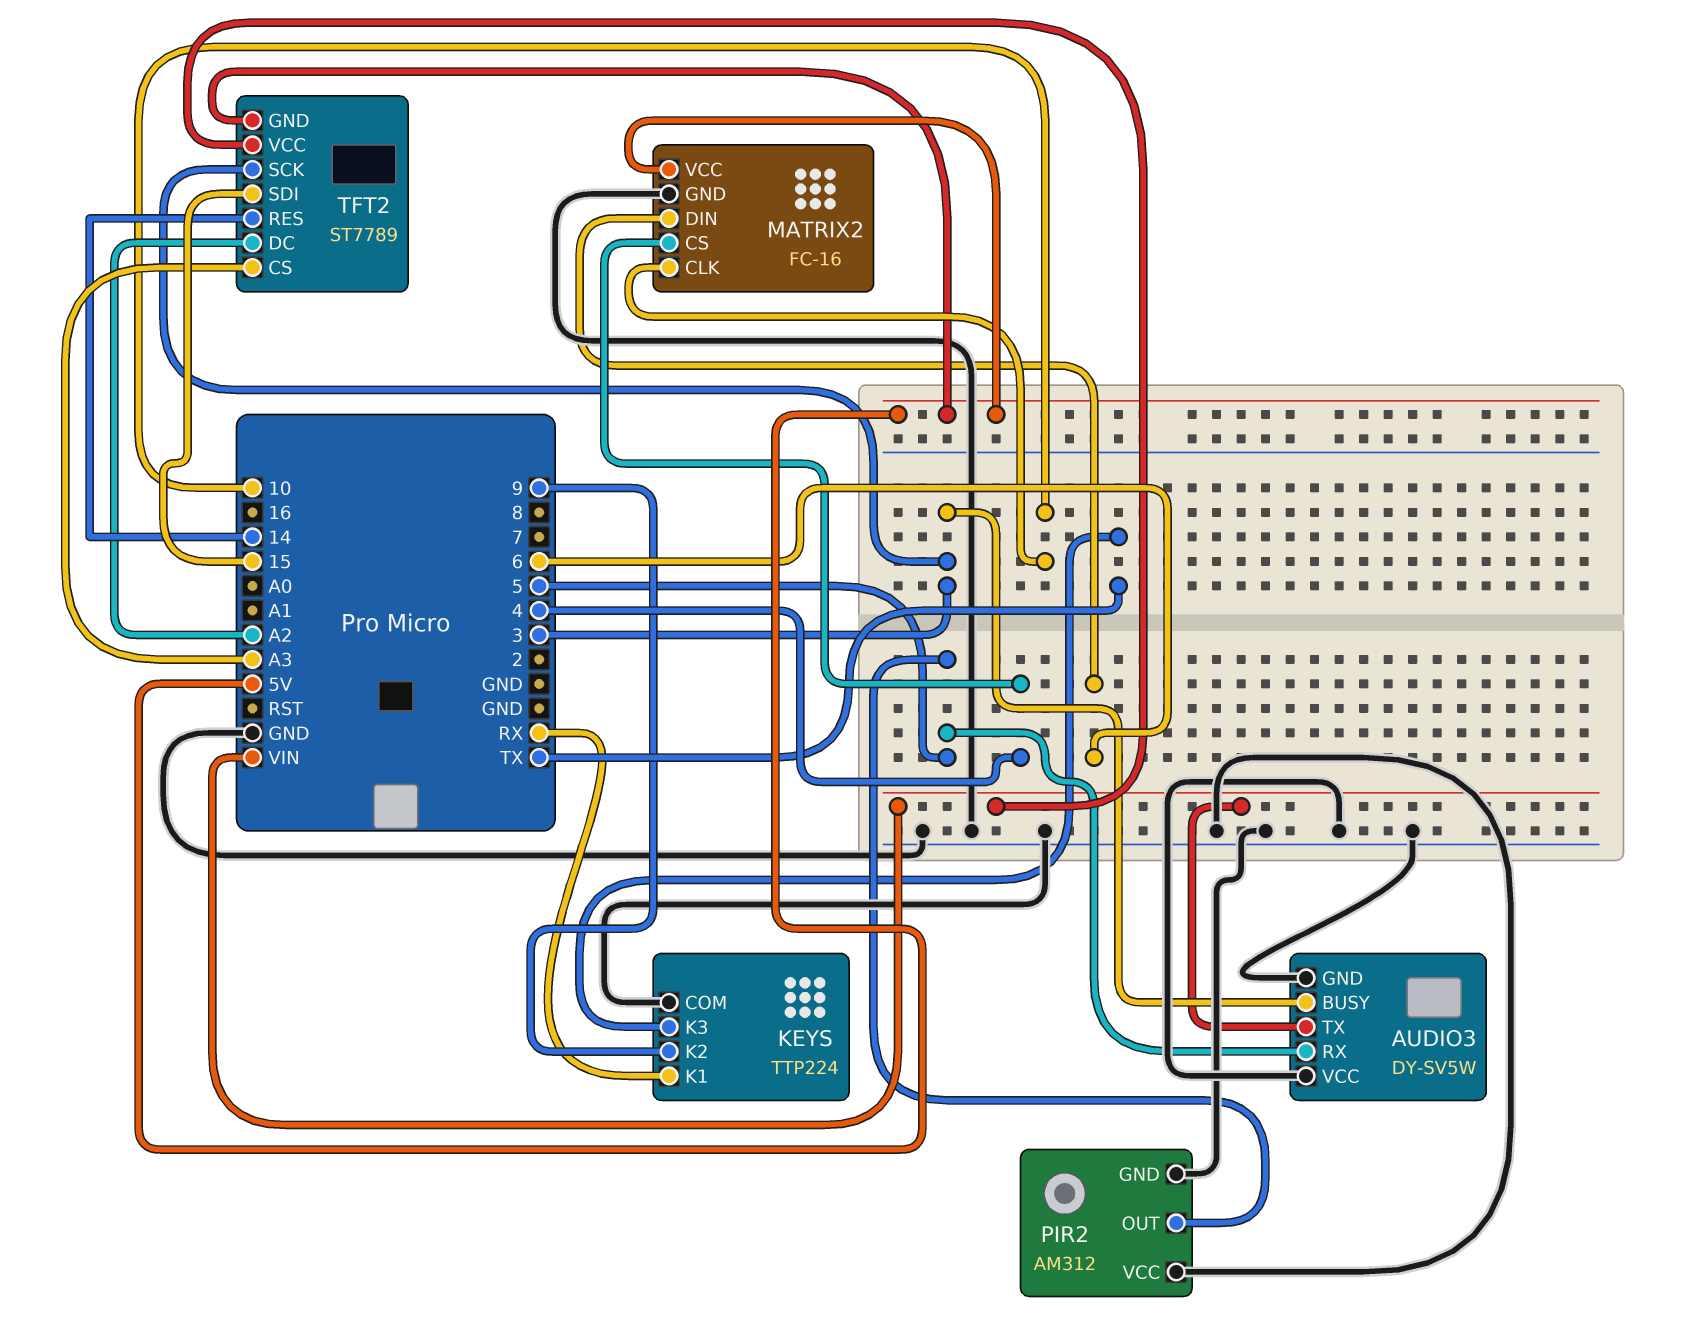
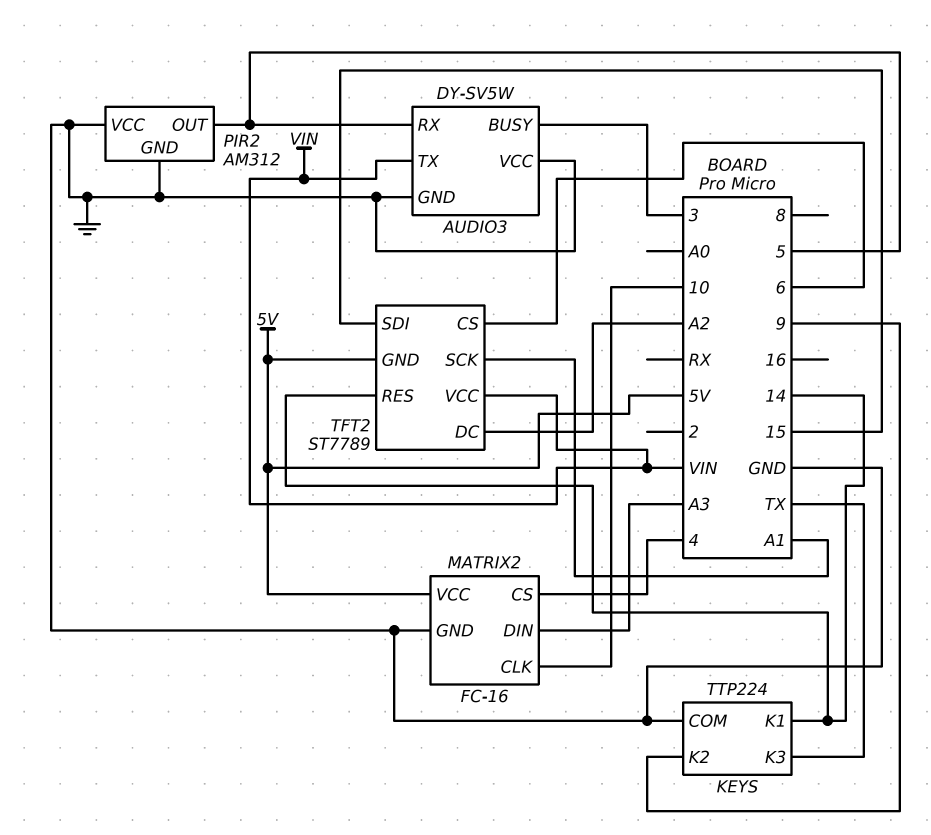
KEYS pin K1: RX -> 14
MATRIX2 pin DIN: 6 -> A3
TFT2 pin CS: A3 -> 6
TFT2 pin SCK: 3 -> A1

